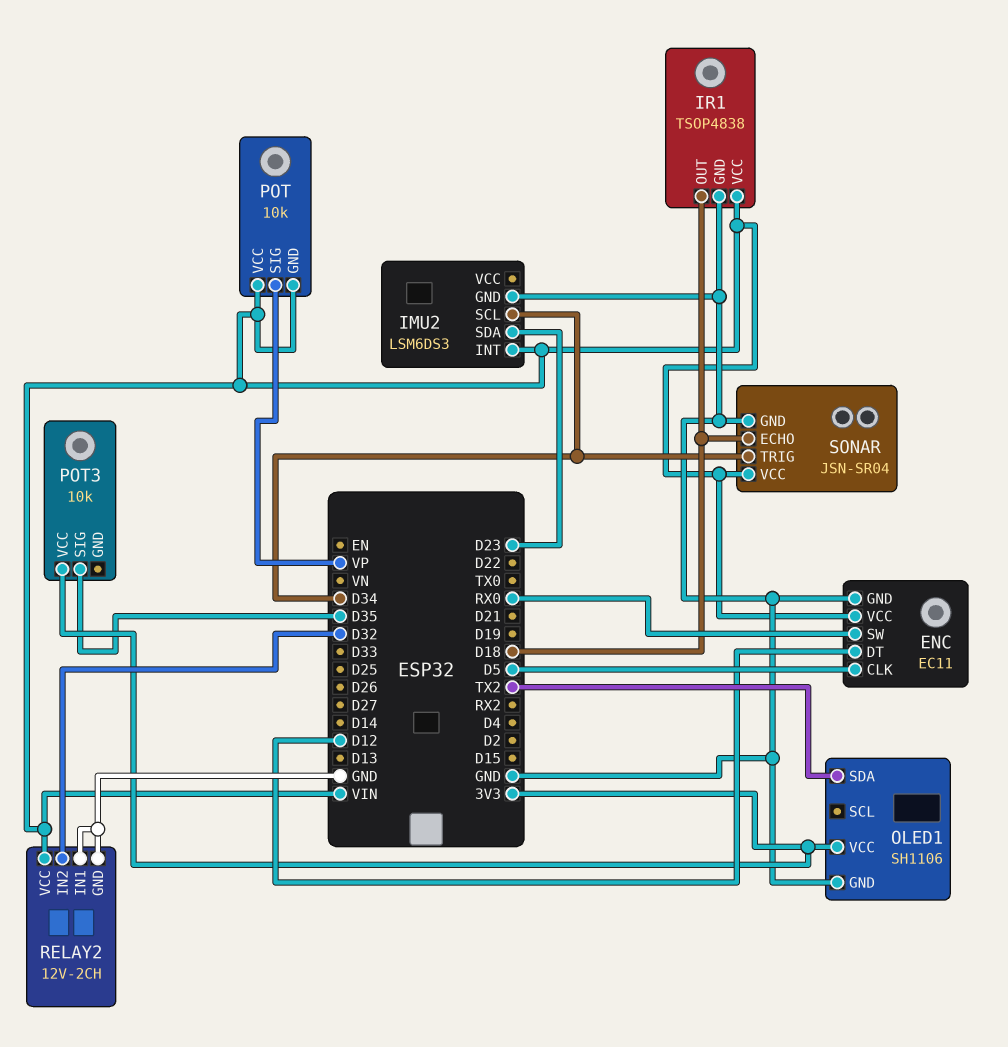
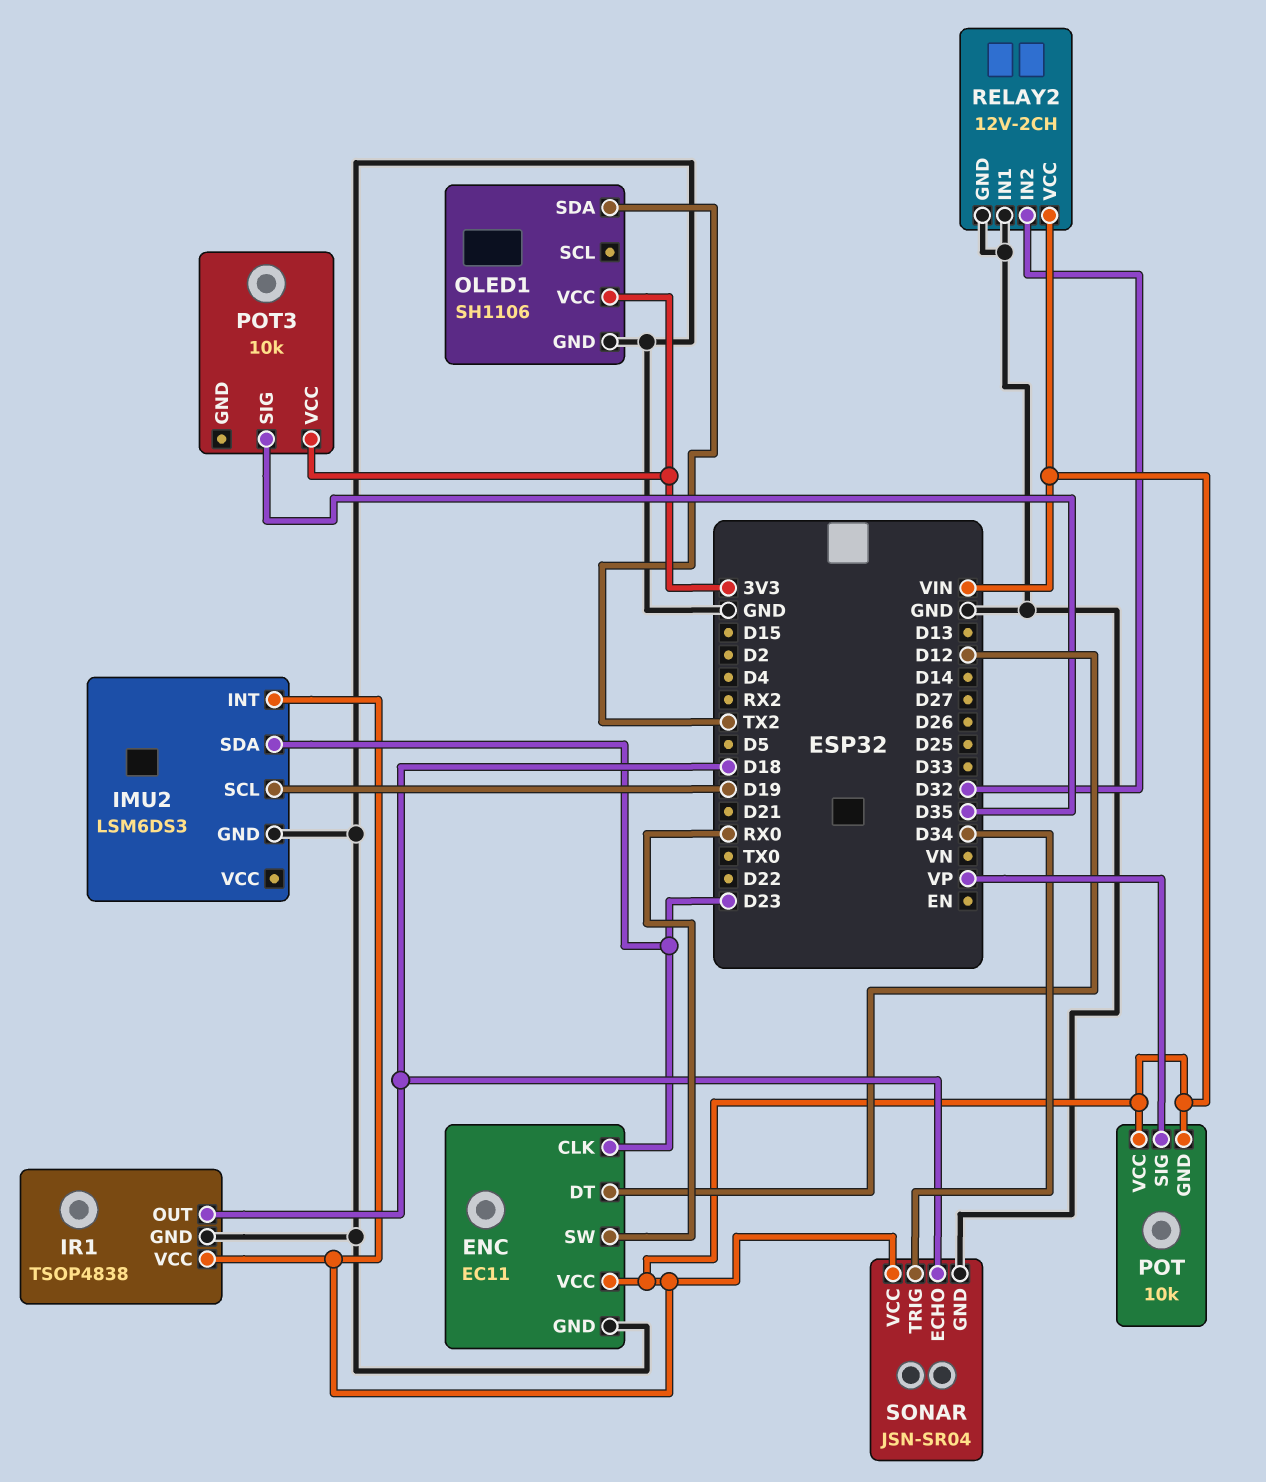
ENC pin CLK: D5 -> D23
IMU2 pin SCL: D34 -> D19

